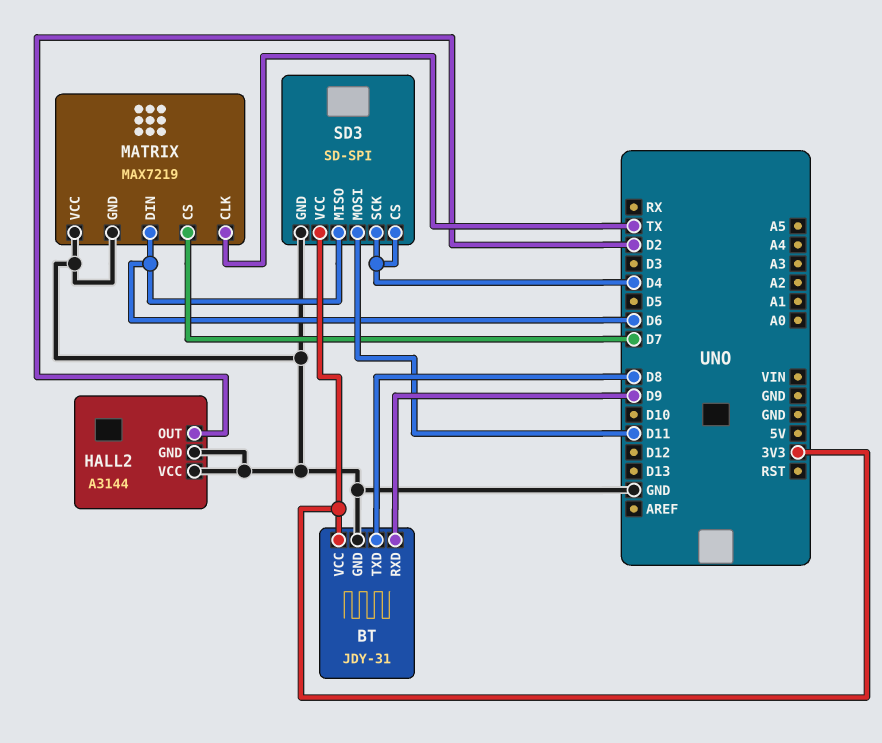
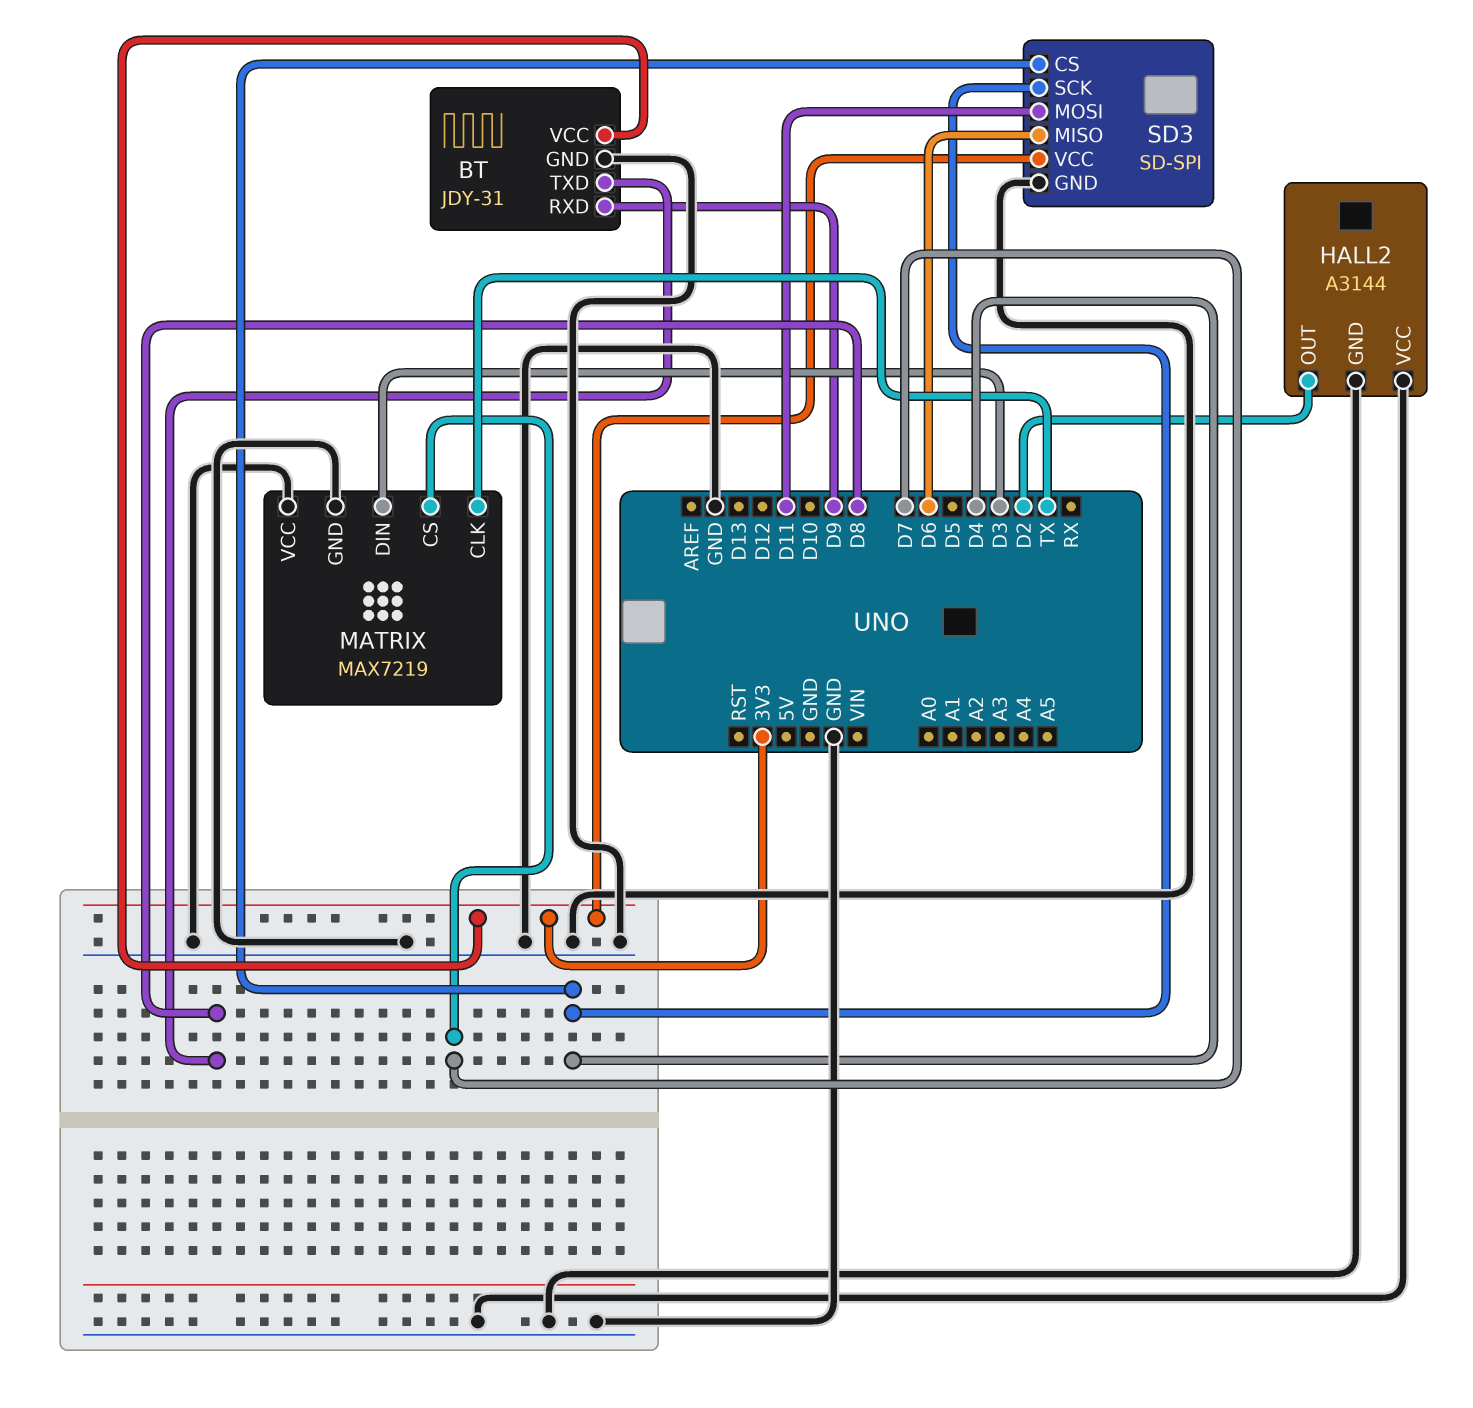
MATRIX pin DIN: D6 -> D3

